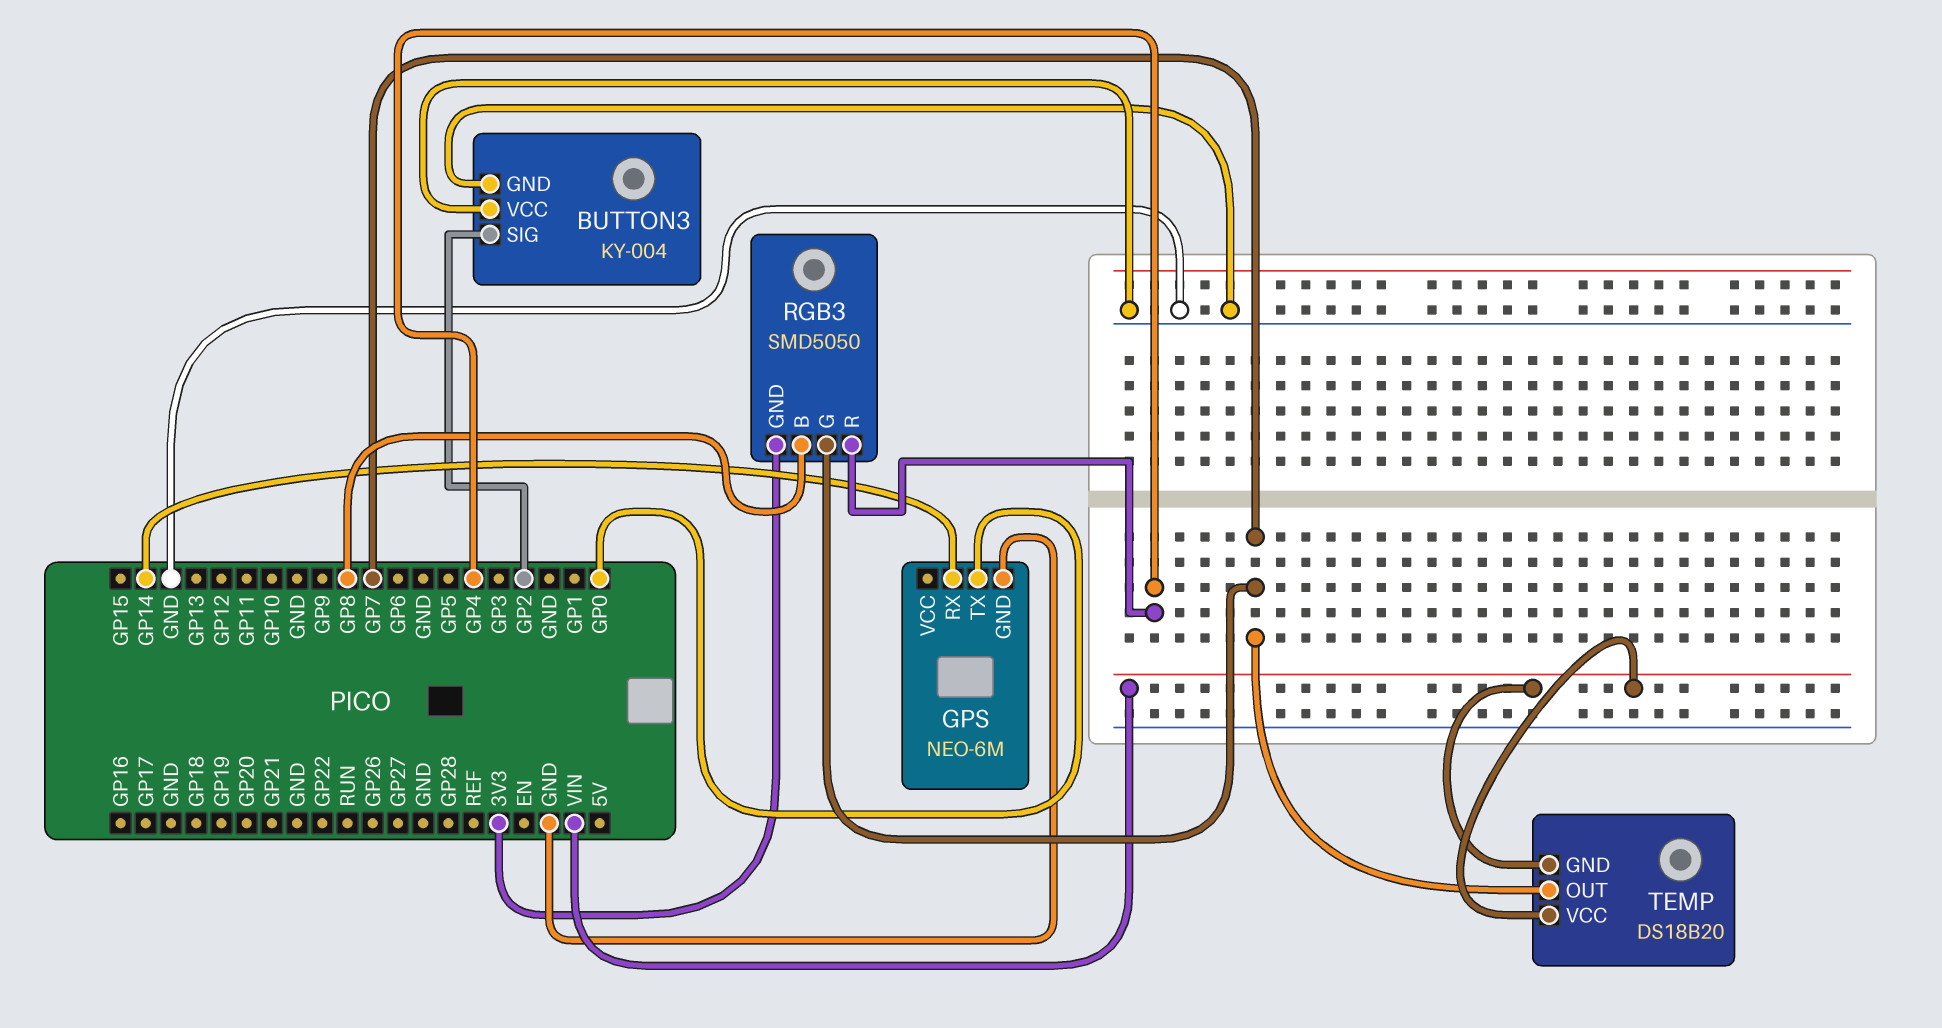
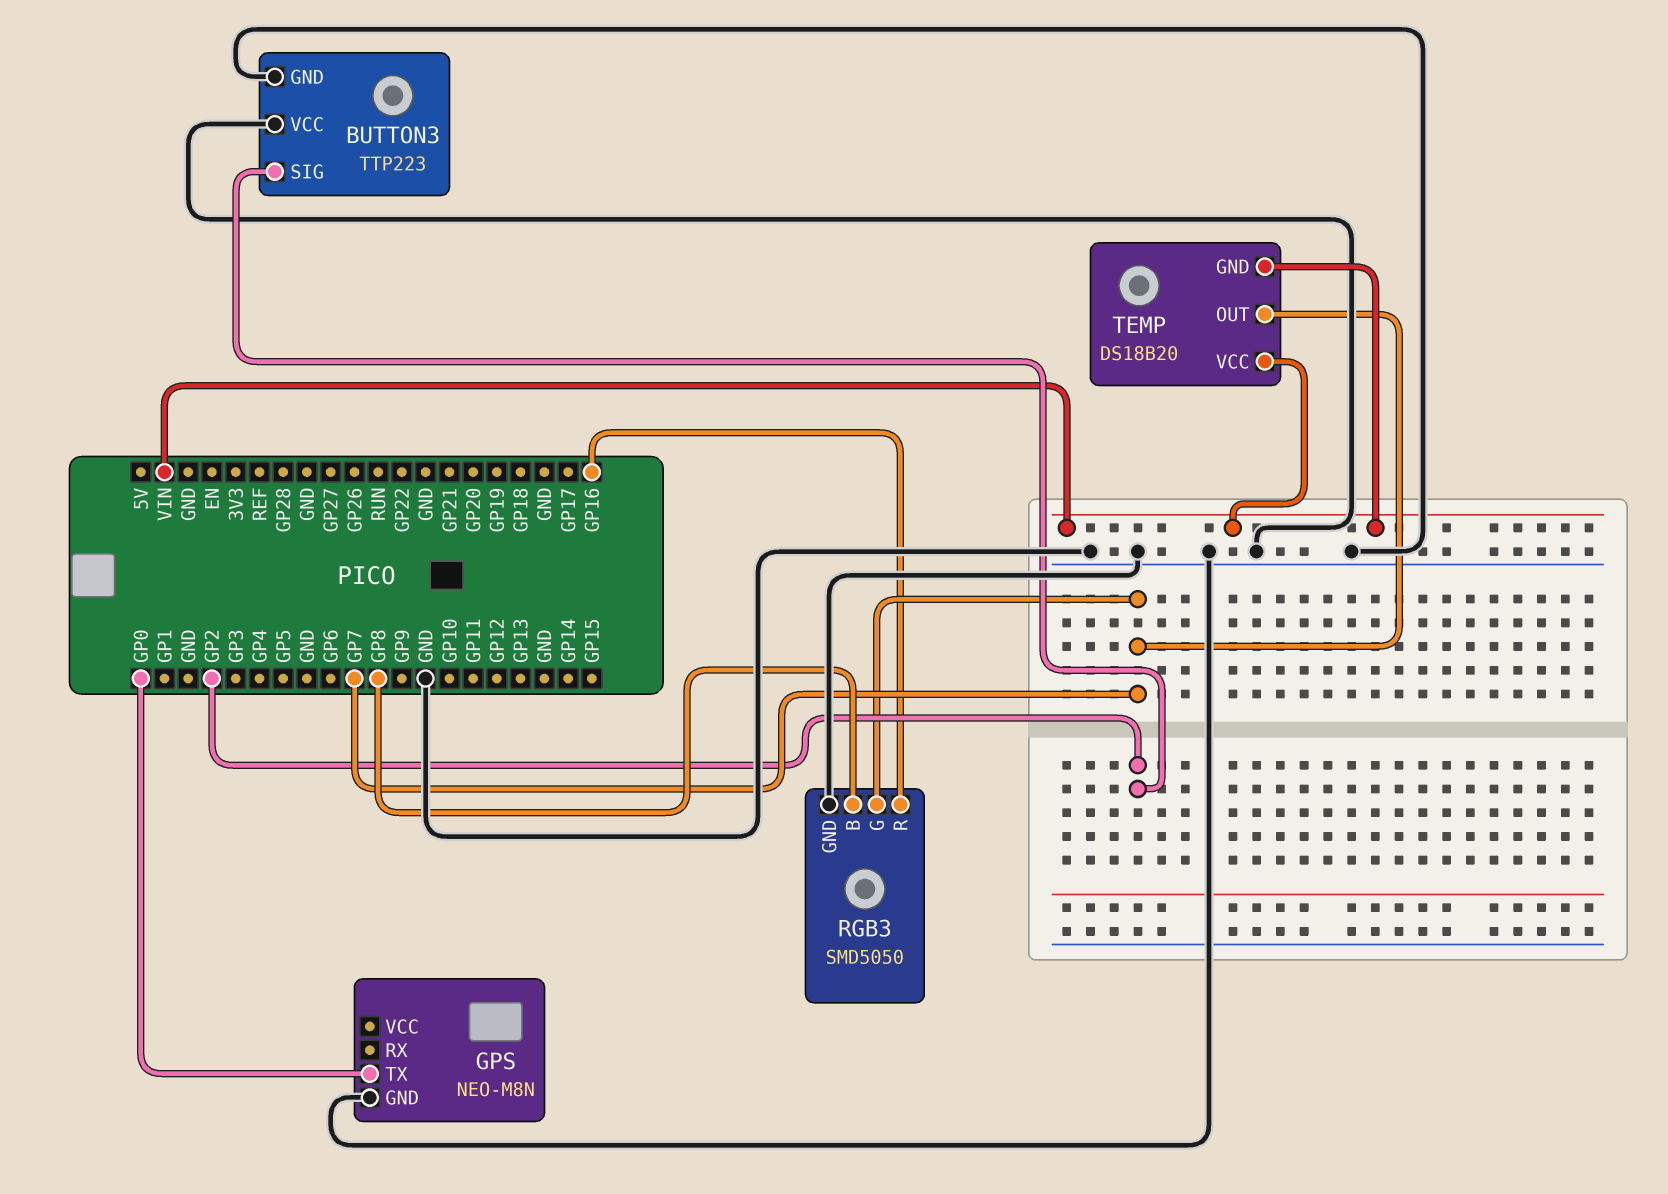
BUTTON3: KY-004 -> TTP223
GPS: NEO-6M -> NEO-M8N
GPS pin RX: GP14 -> none
RGB3 pin GND: 3V3 -> GND
RGB3 pin R: GP4 -> GP16

